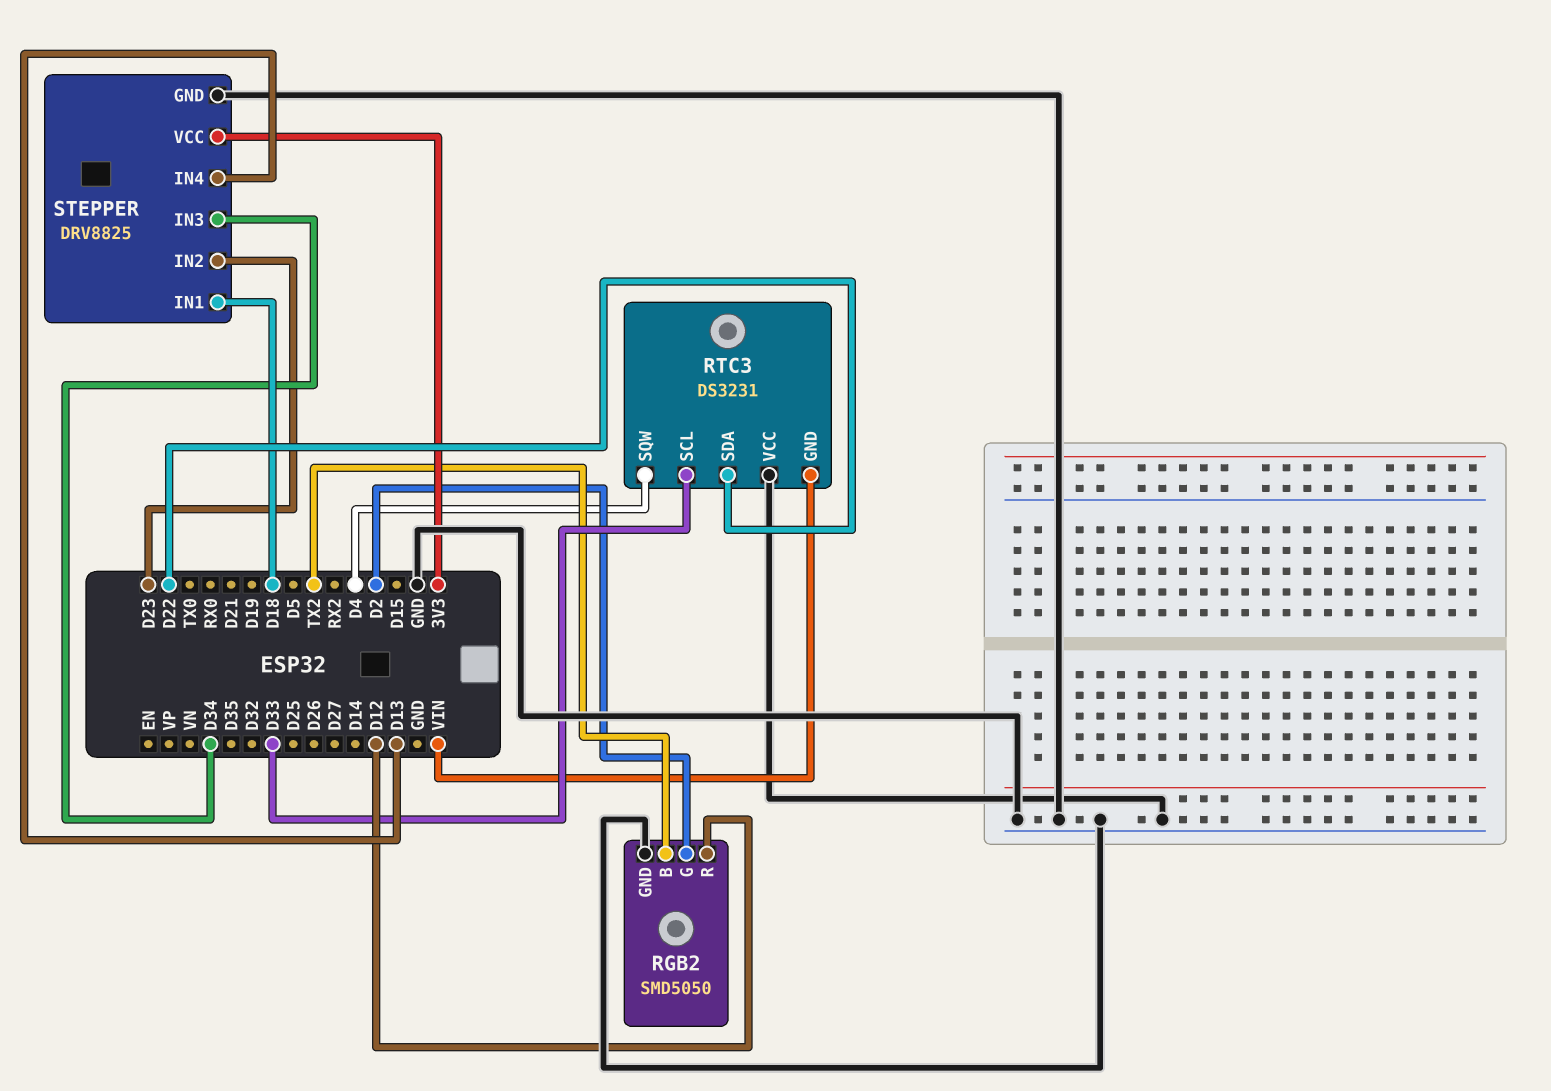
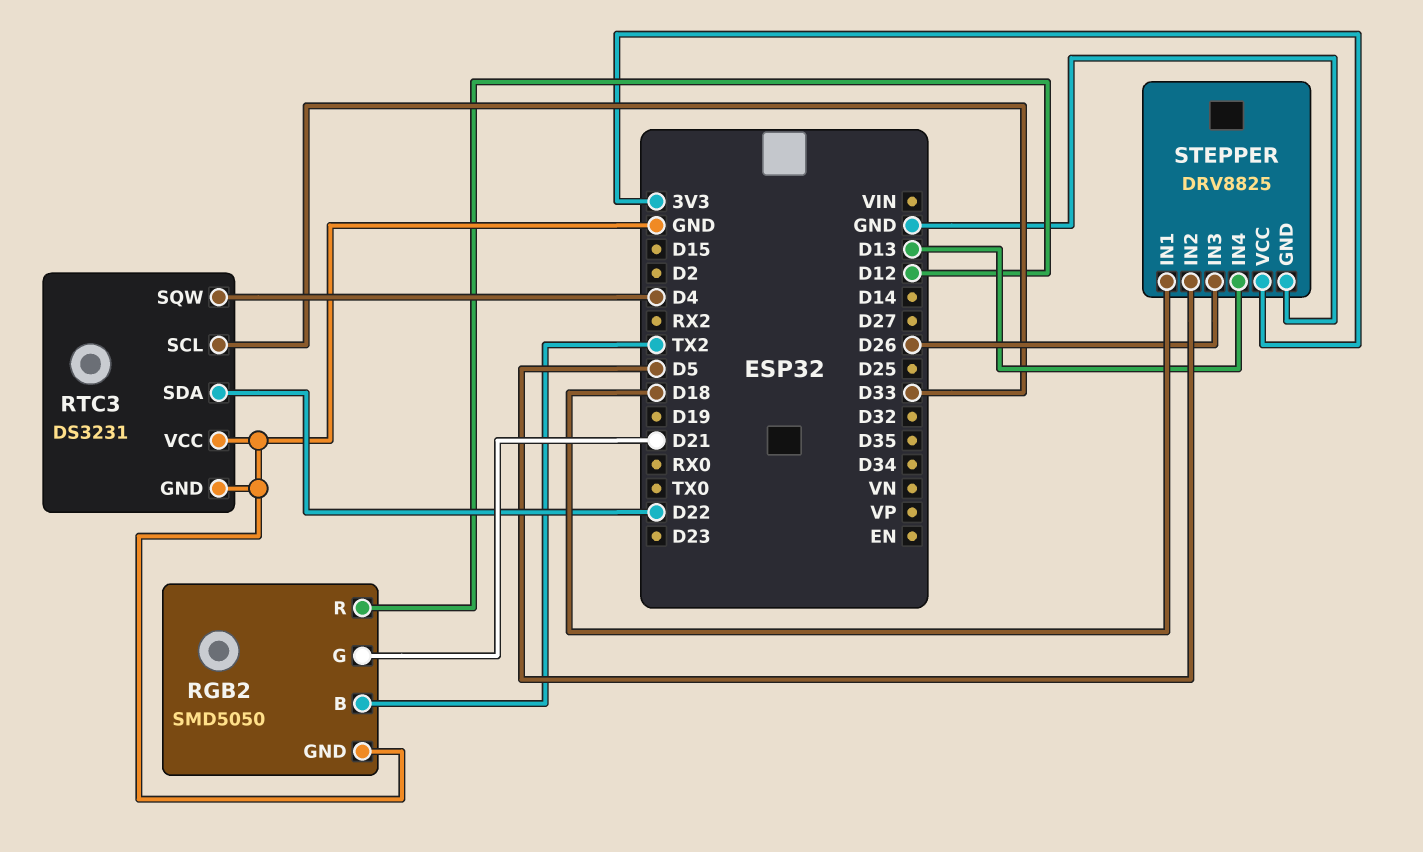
RGB2 pin G: D2 -> D21
RTC3 pin GND: VIN -> GND
STEPPER pin IN2: D23 -> D5
STEPPER pin IN3: D34 -> D26

